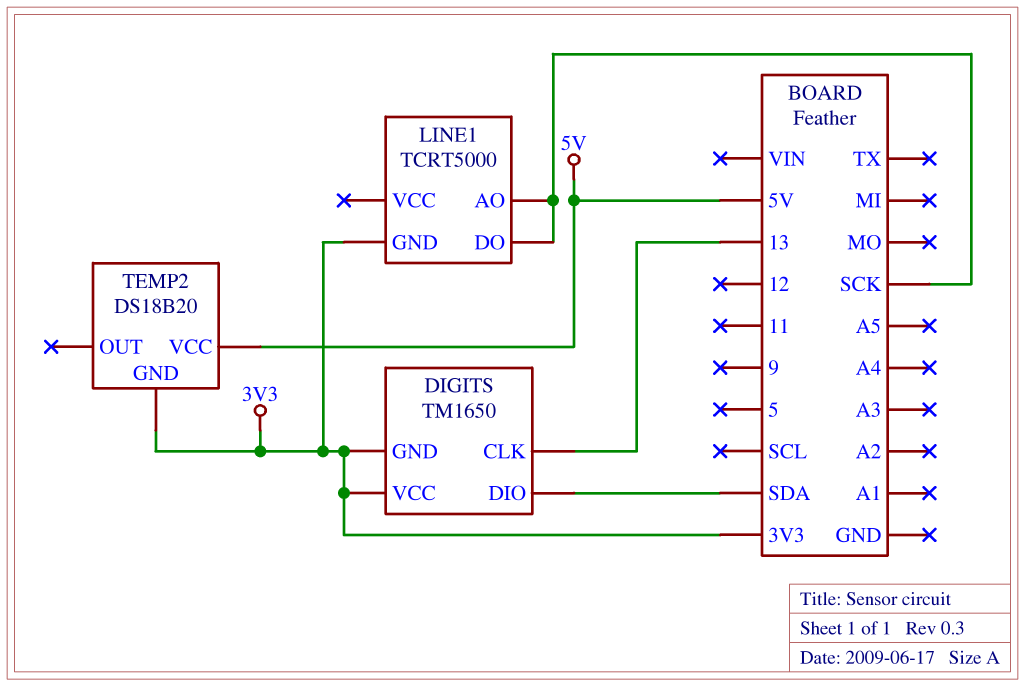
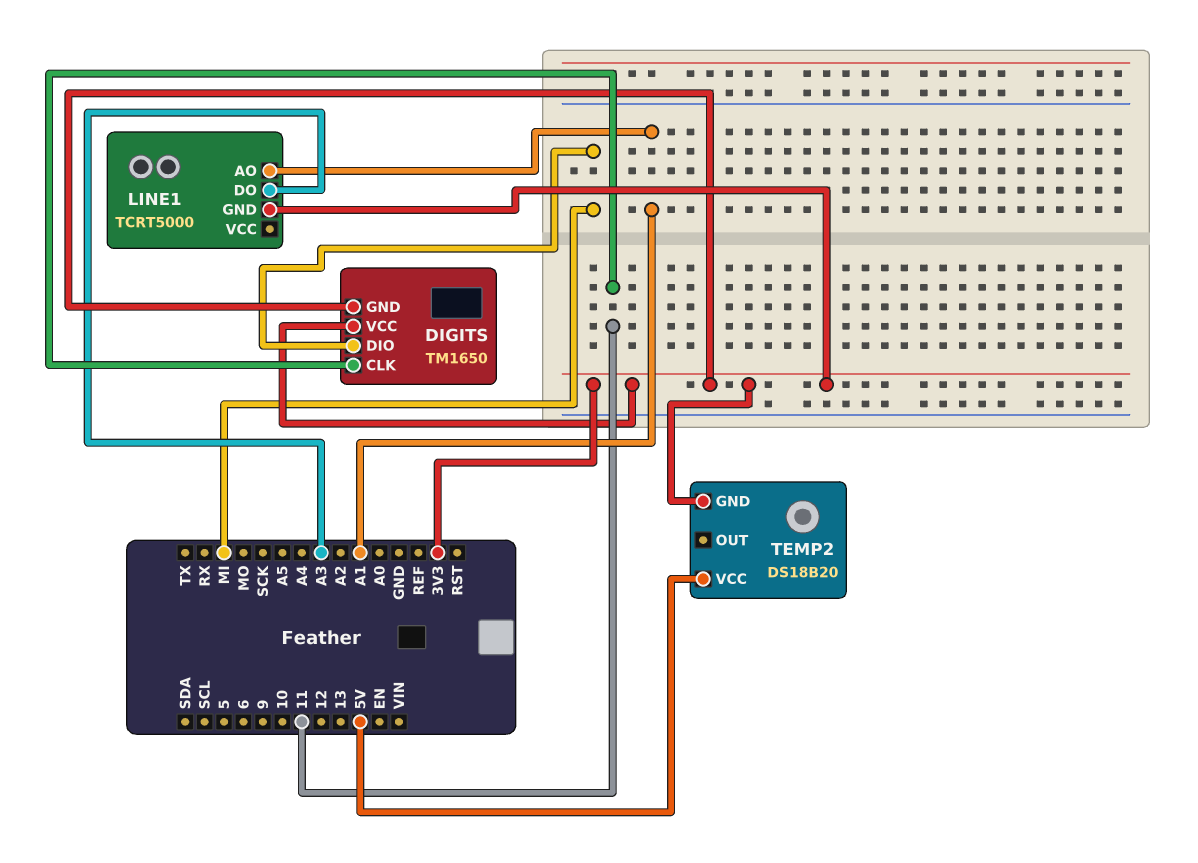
DIGITS pin CLK: 13 -> 11
DIGITS pin DIO: SDA -> MI
LINE1 pin AO: SCK -> A1
LINE1 pin DO: SCK -> A3

